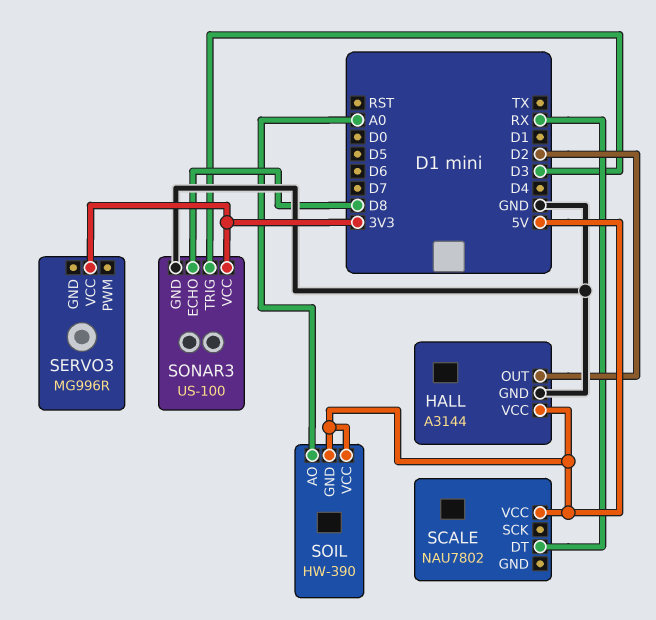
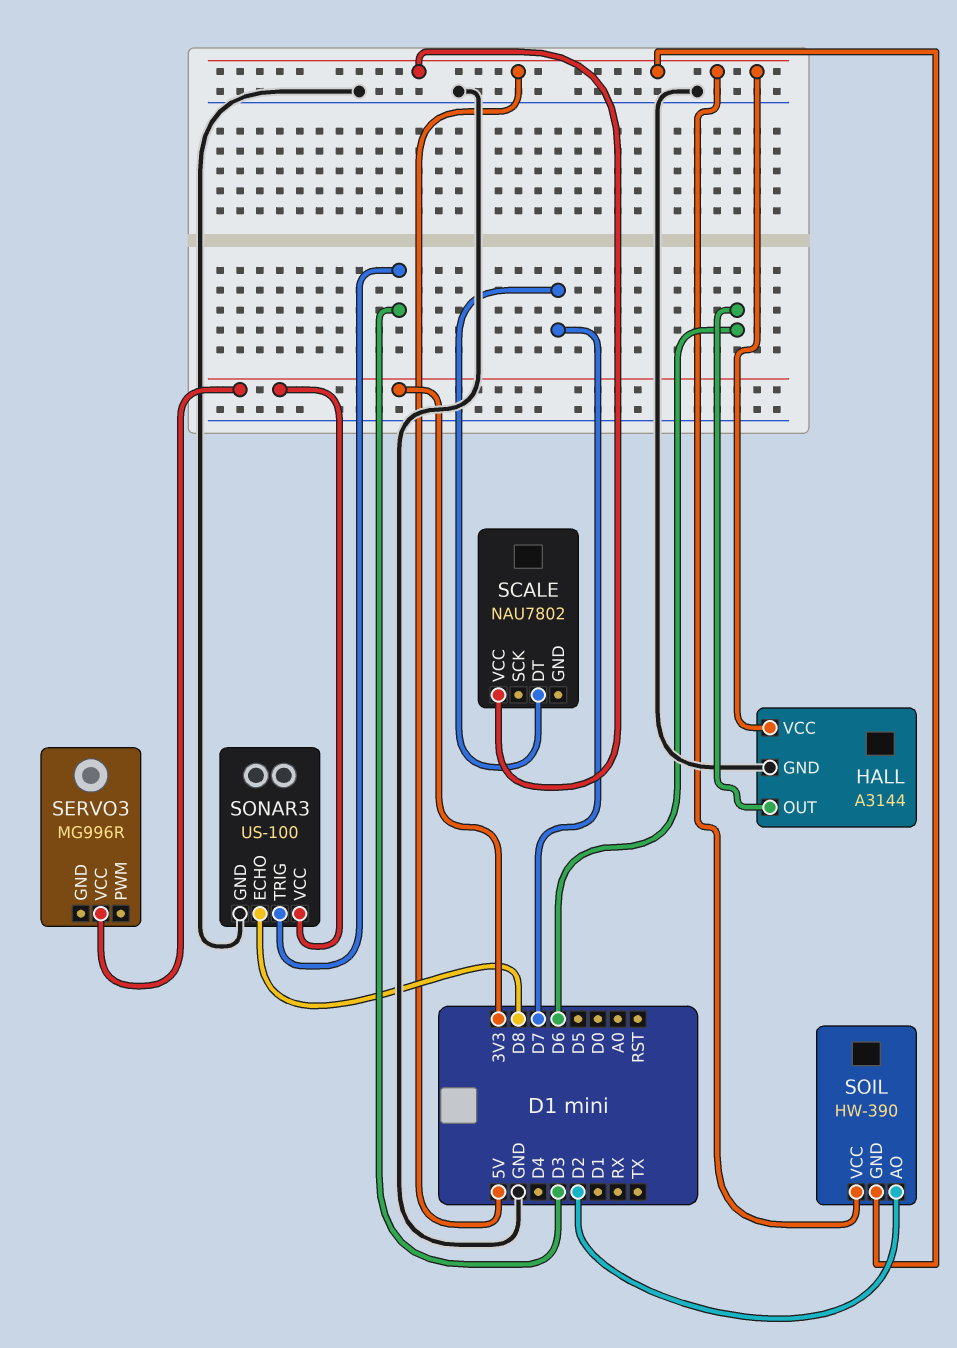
HALL pin OUT: D2 -> D6
SCALE pin DT: RX -> D7
SOIL pin AO: A0 -> D2

